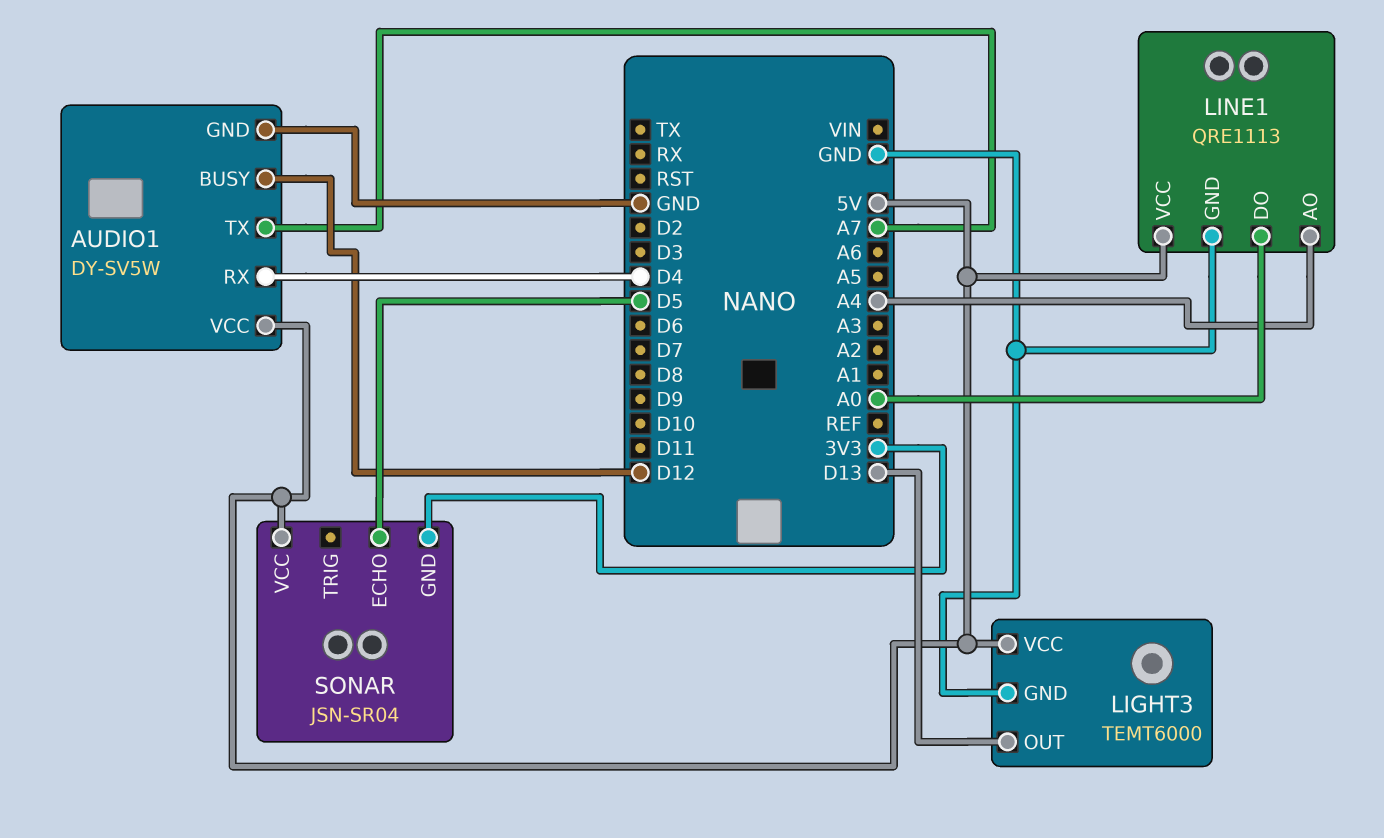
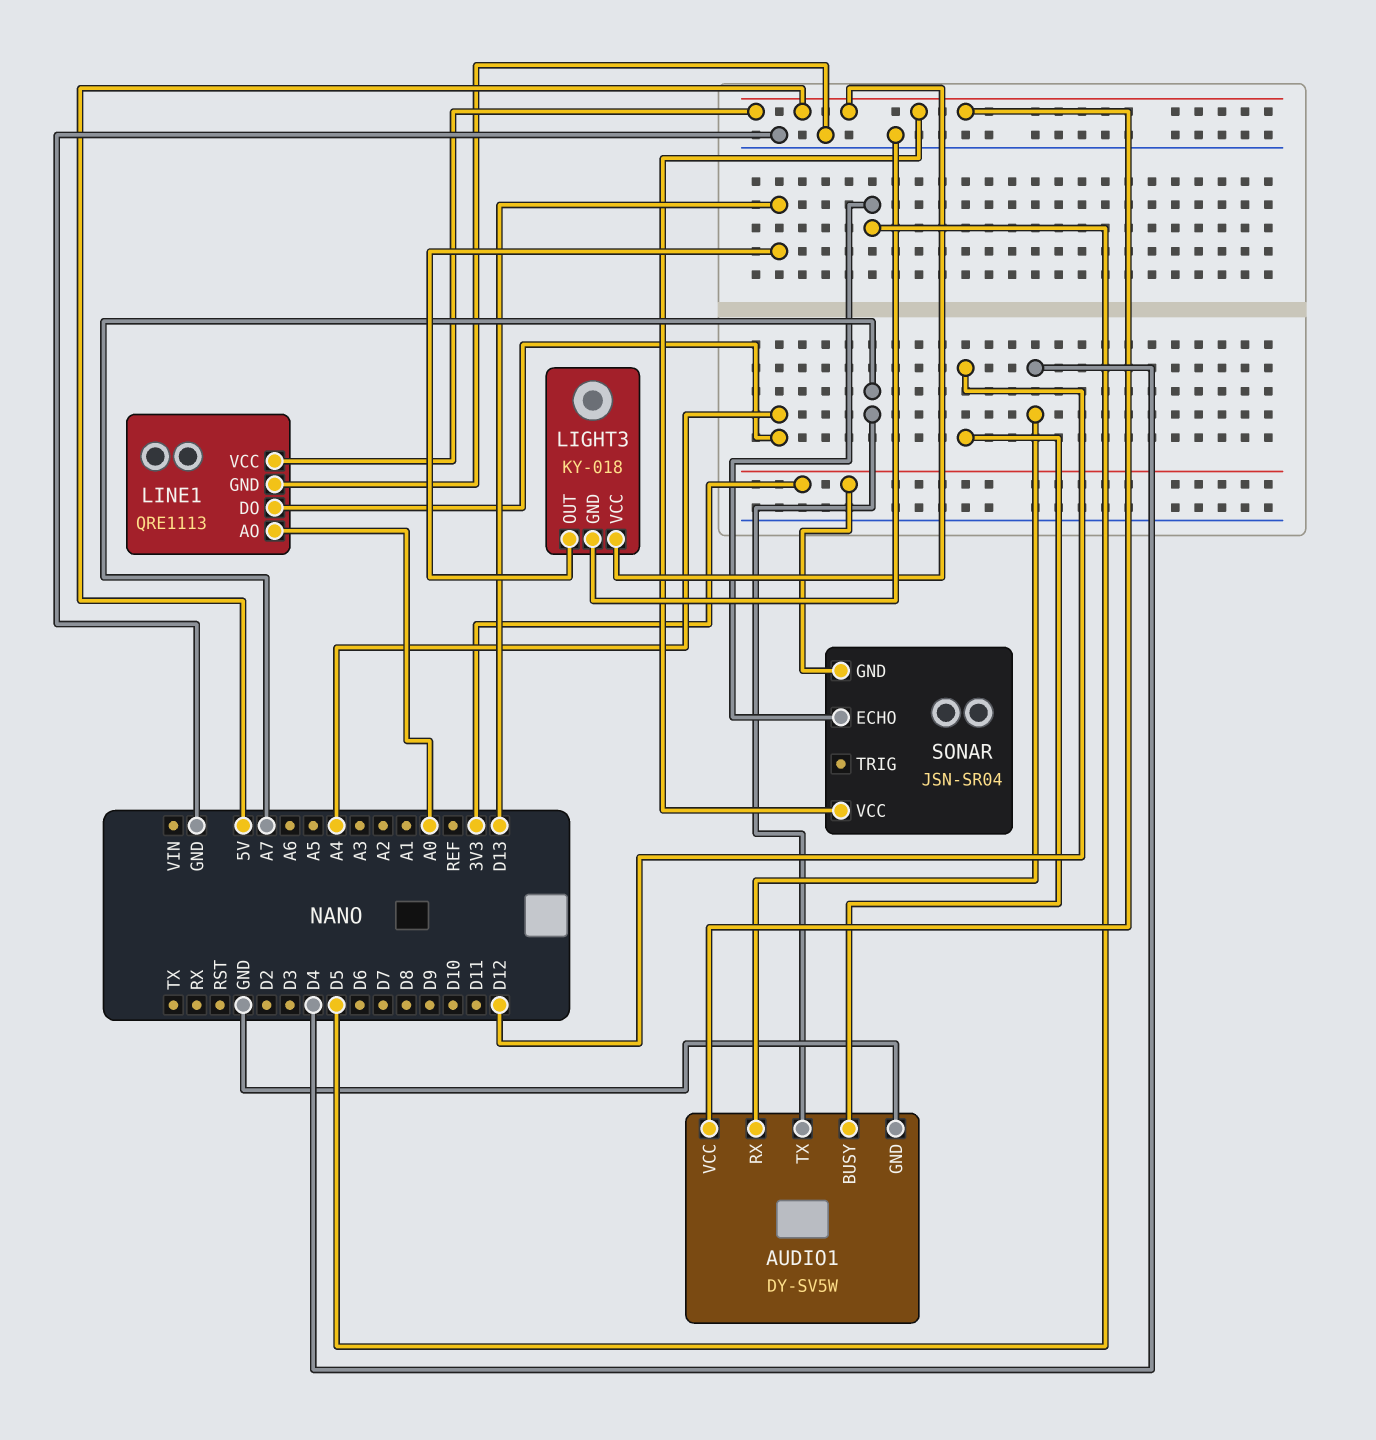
LIGHT3: TEMT6000 -> KY-018
LINE1 pin AO: A4 -> A0
LINE1 pin DO: A0 -> A4

